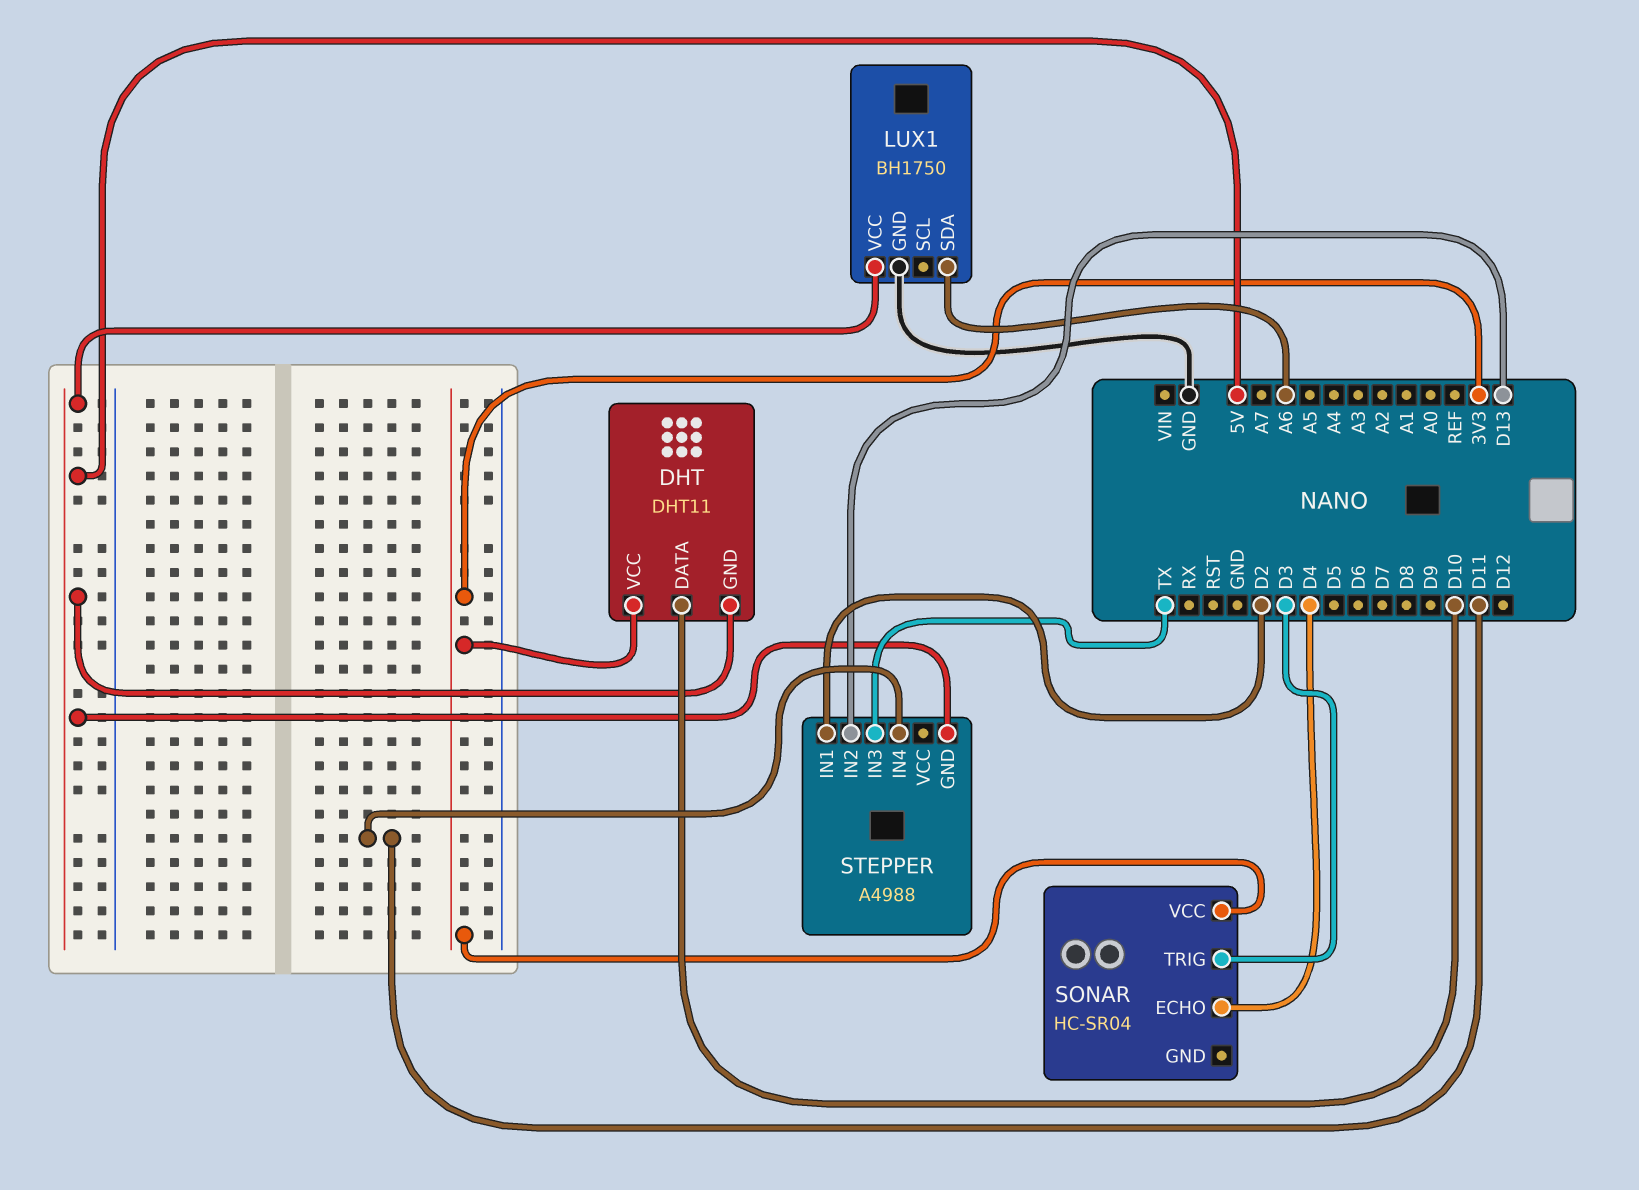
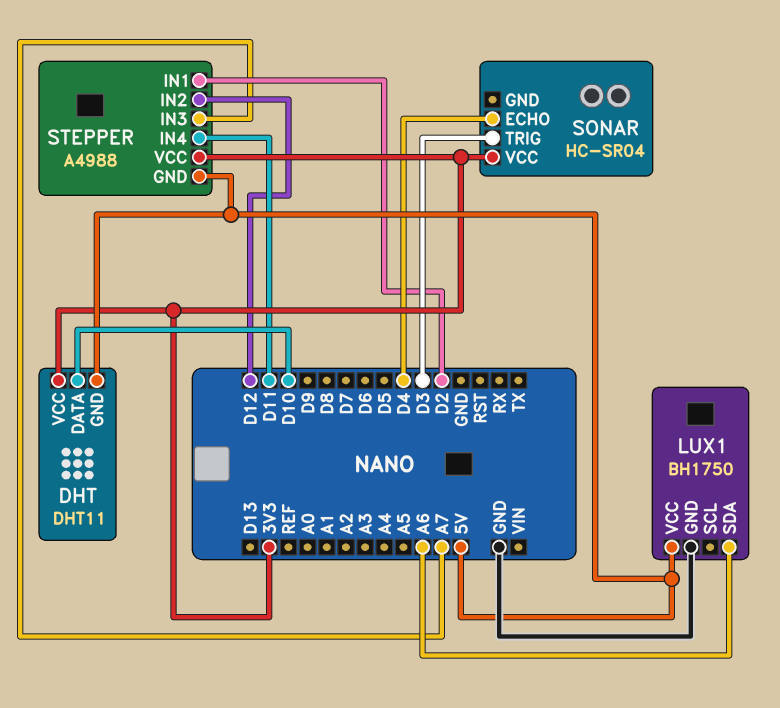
STEPPER pin IN2: D13 -> D12
STEPPER pin IN3: TX -> A7
STEPPER pin VCC: none -> 3V3

